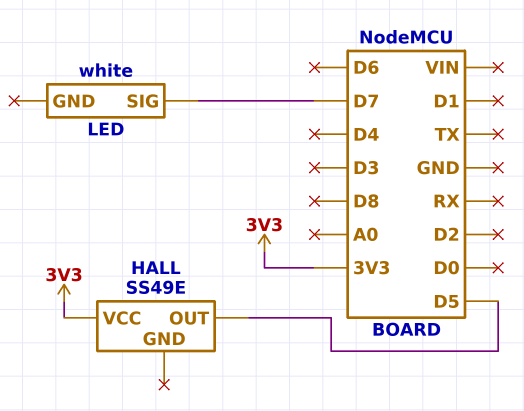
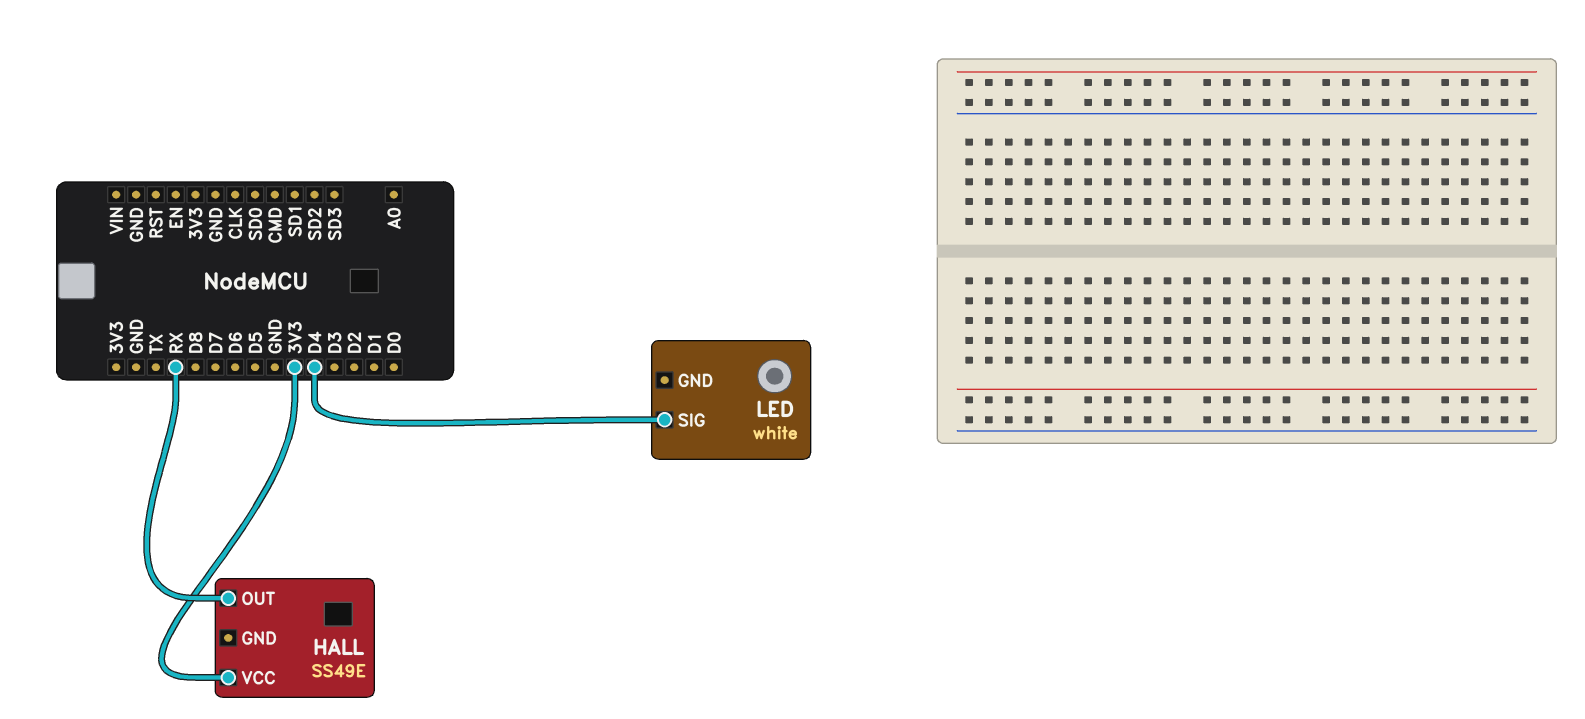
HALL pin OUT: D5 -> RX
LED pin SIG: D7 -> D4

